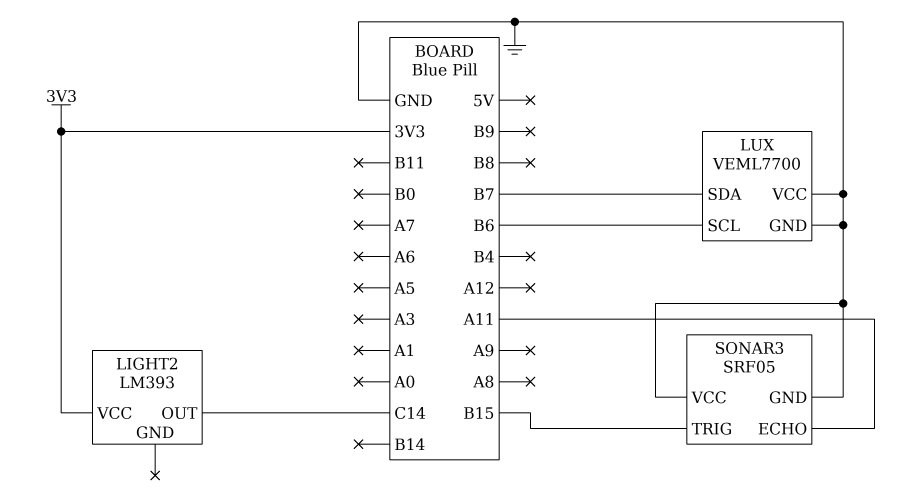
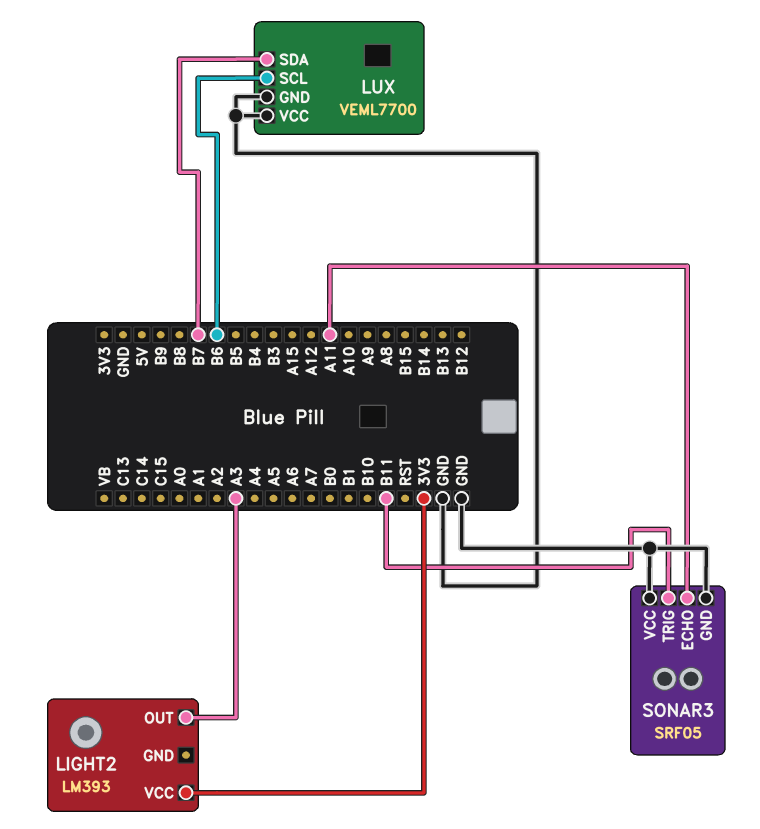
LIGHT2 pin OUT: C14 -> A3
SONAR3 pin TRIG: B15 -> B11

